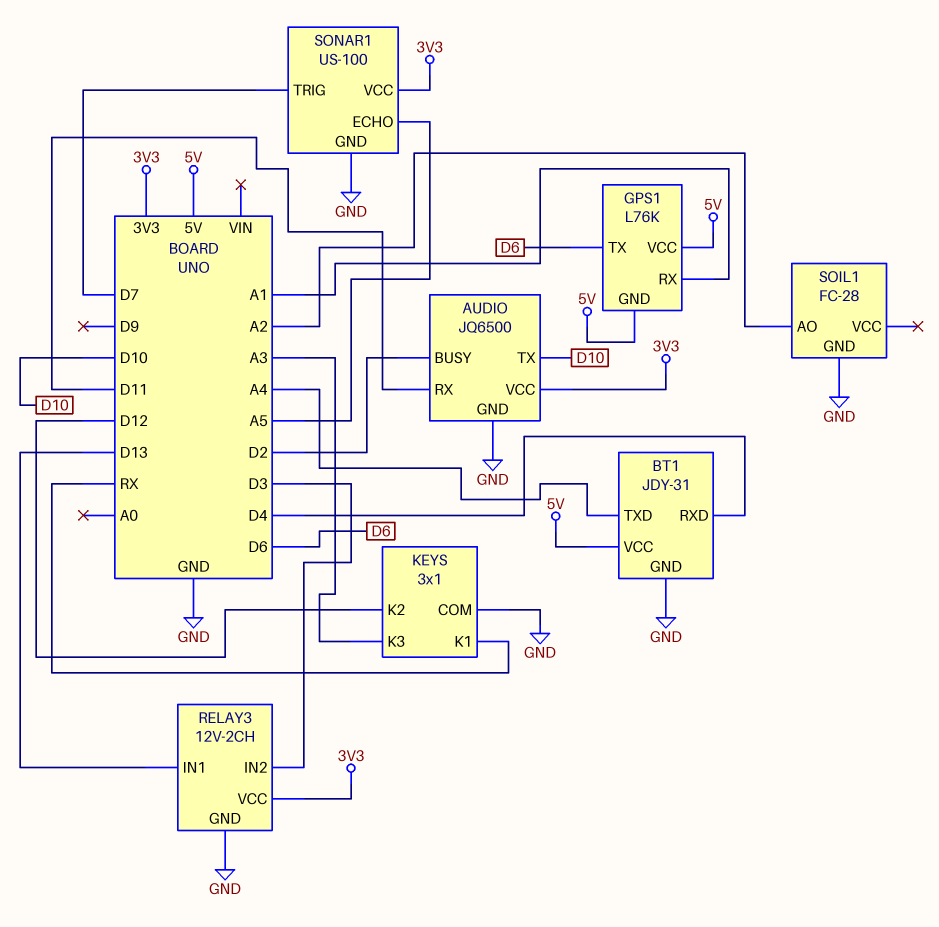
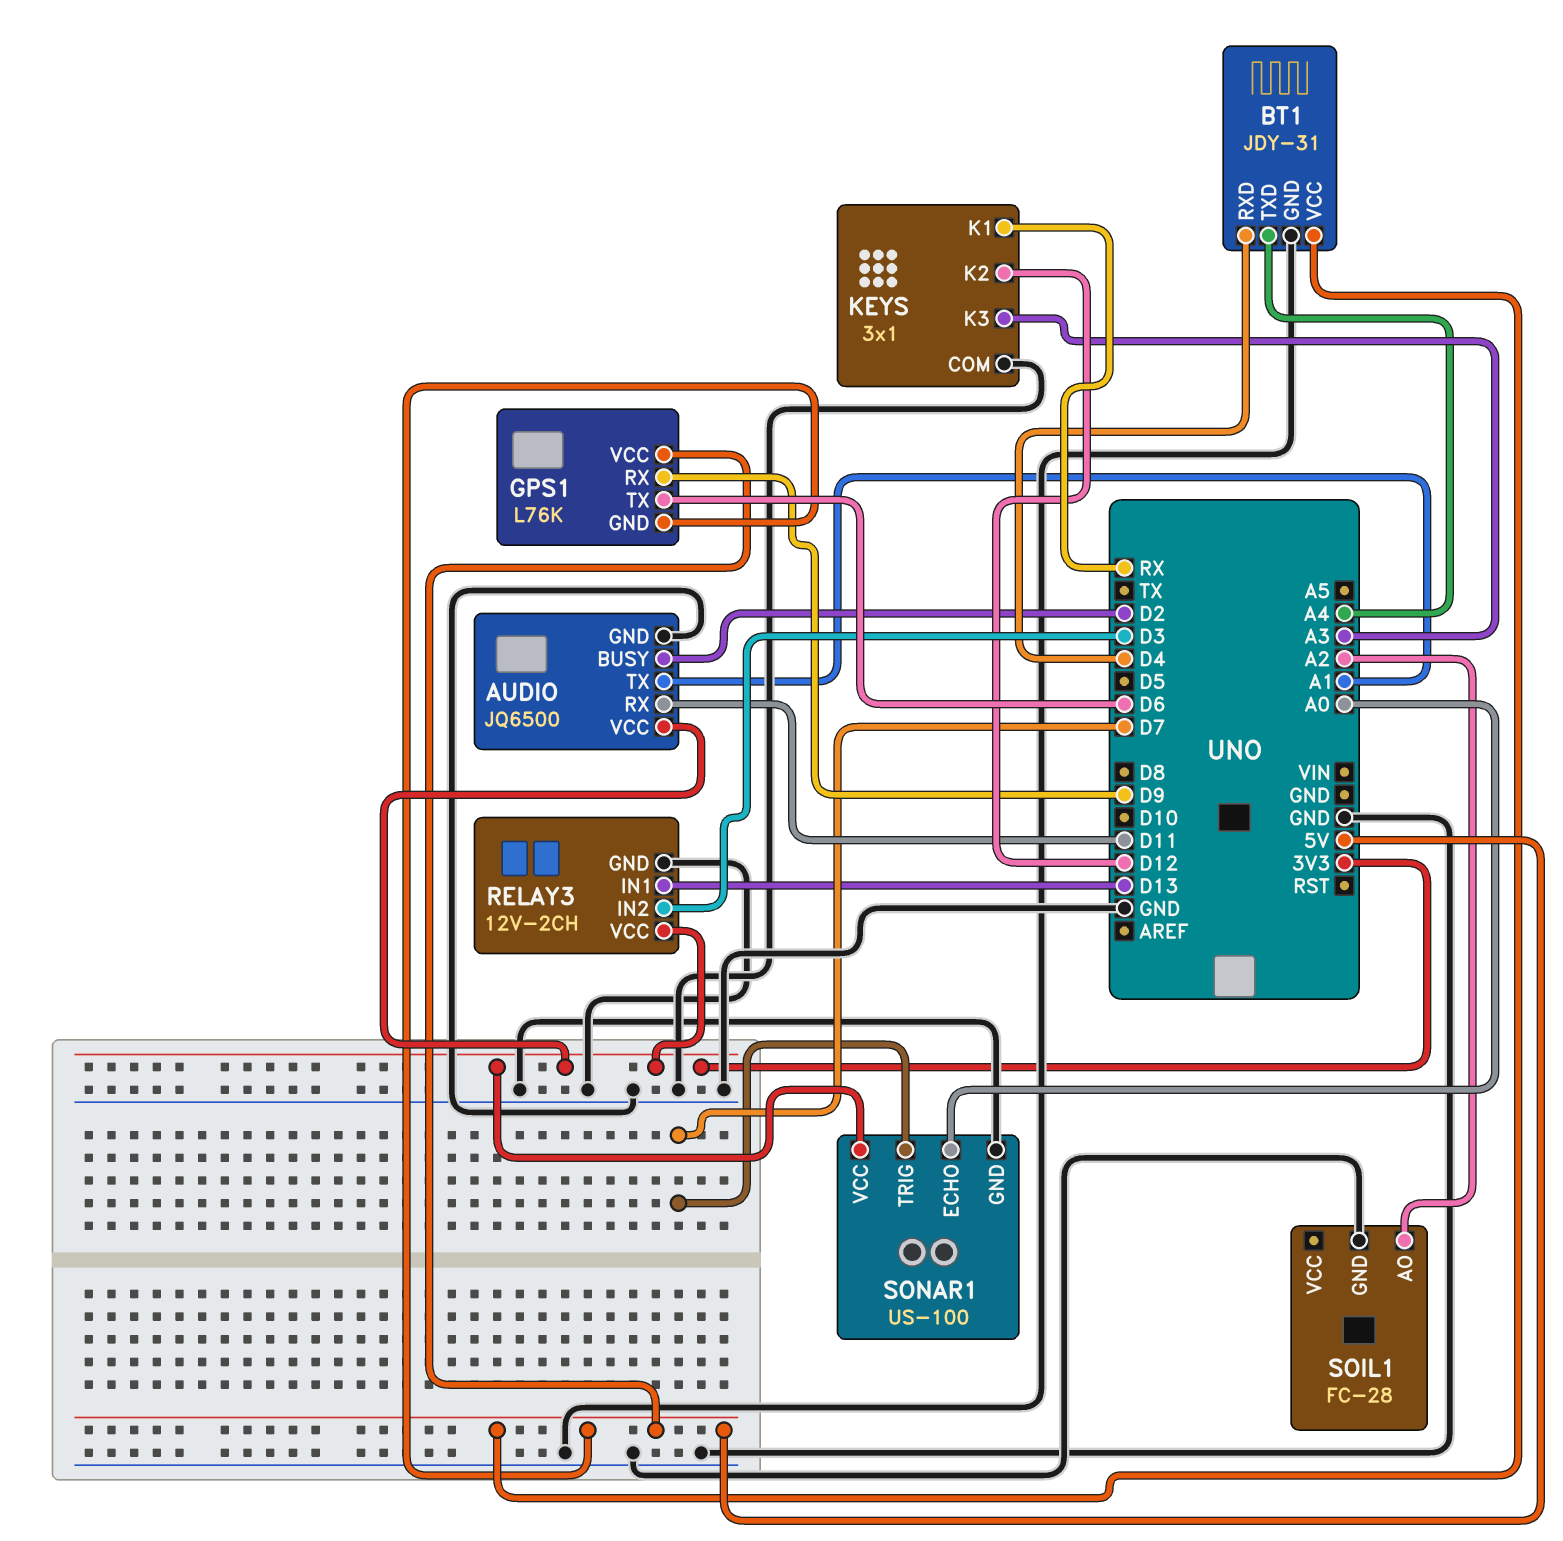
AUDIO pin TX: D10 -> A1
GPS1 pin RX: A1 -> D9
SONAR1 pin ECHO: A5 -> A0

